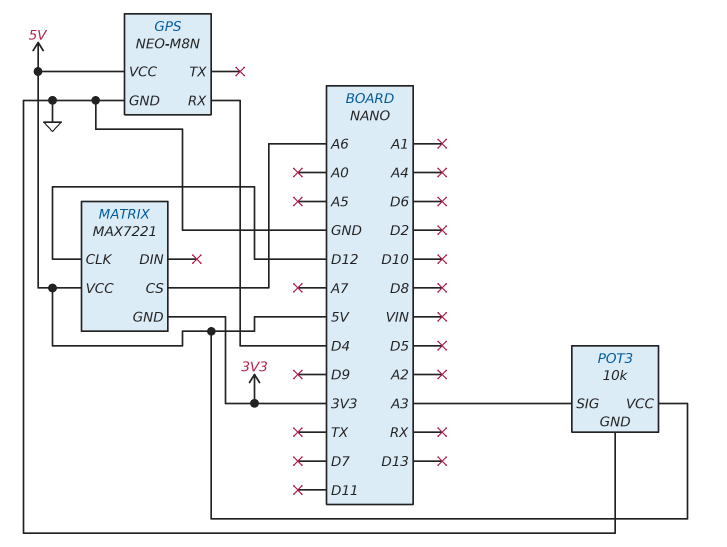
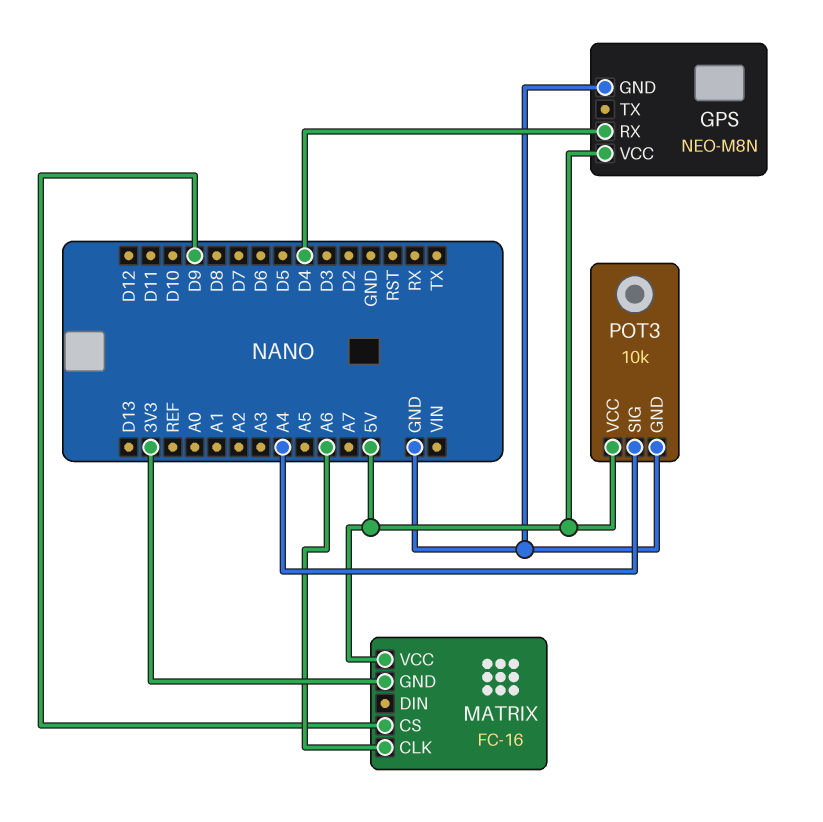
MATRIX: MAX7221 -> FC-16
MATRIX pin CLK: D12 -> A6
MATRIX pin CS: A6 -> D9
POT3 pin SIG: A3 -> A4

